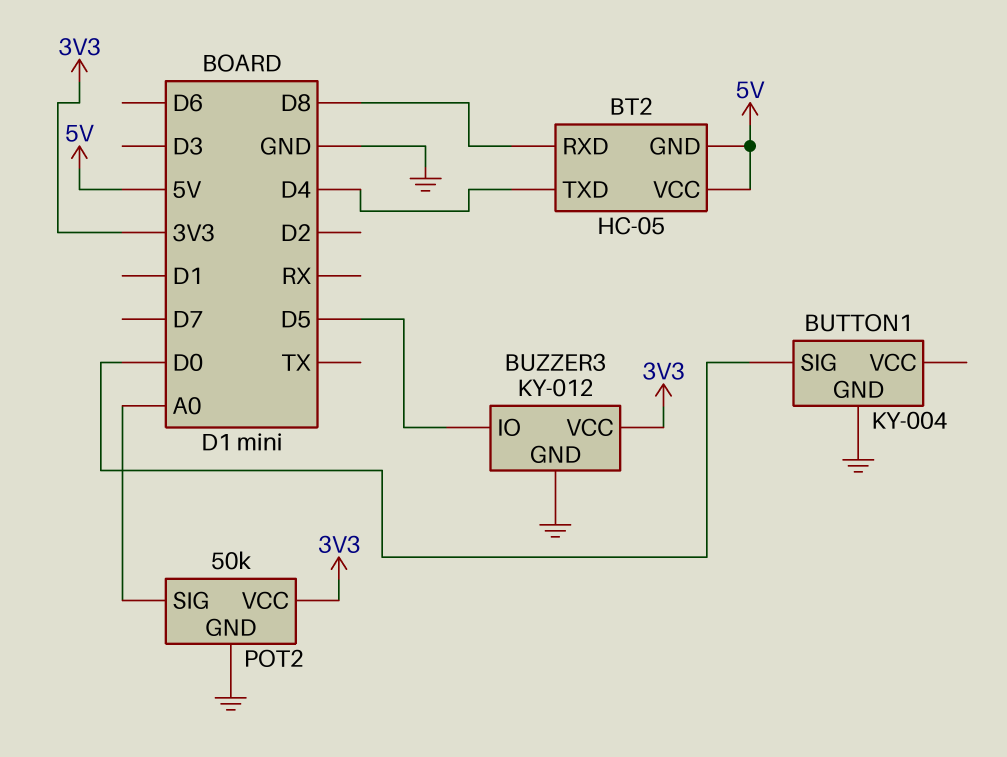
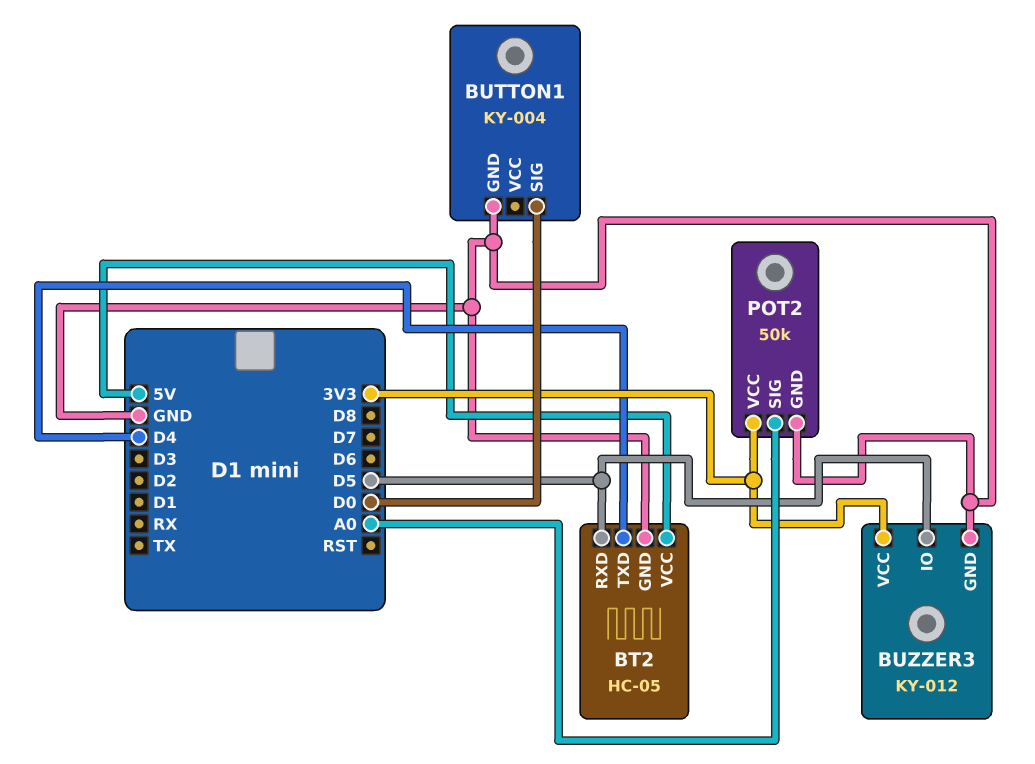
BT2 pin GND: 5V -> GND
BT2 pin RXD: D8 -> D5

